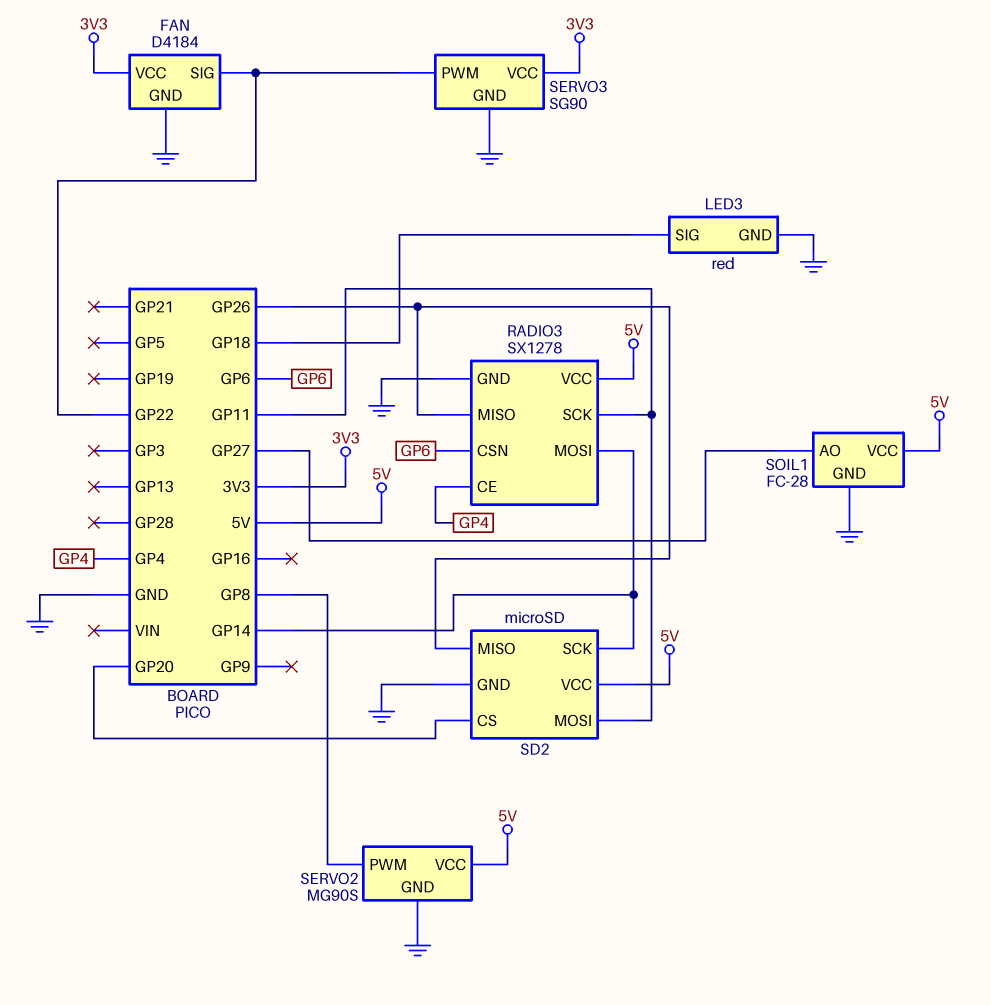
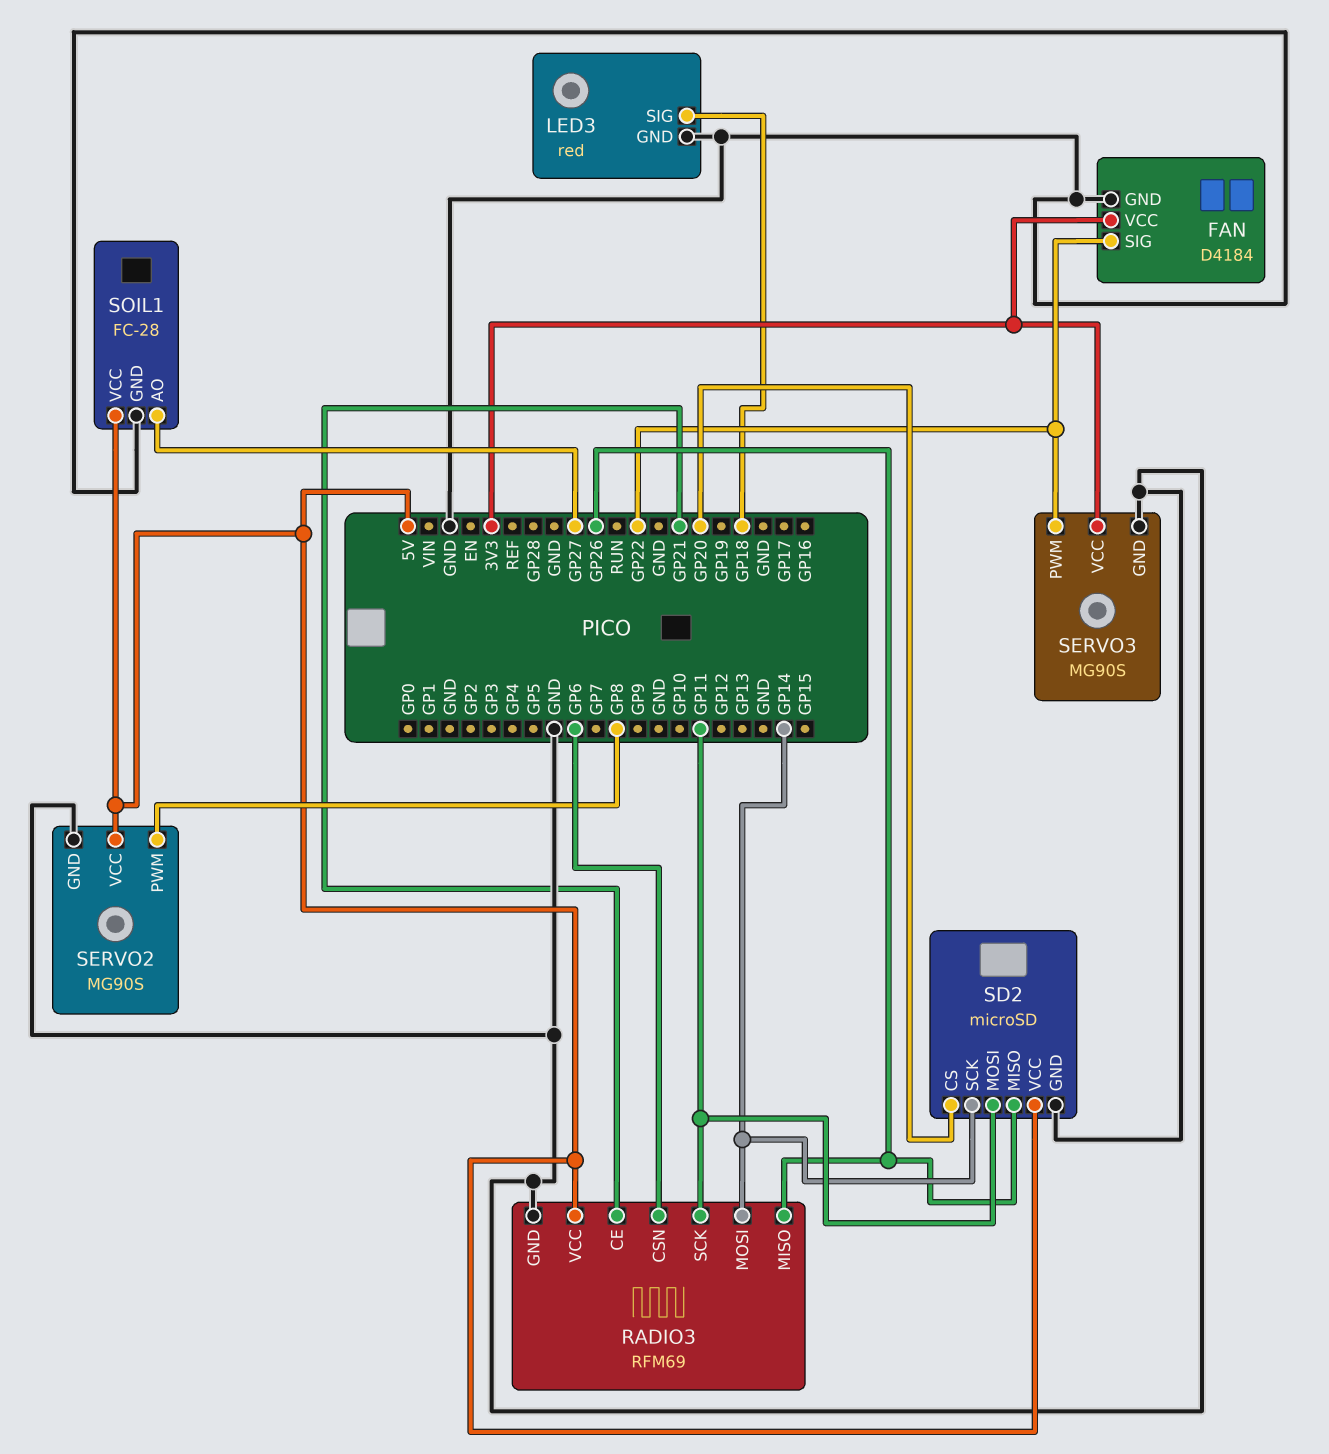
RADIO3: SX1278 -> RFM69
RADIO3 pin CE: GP4 -> GP21
SERVO3: SG90 -> MG90S

